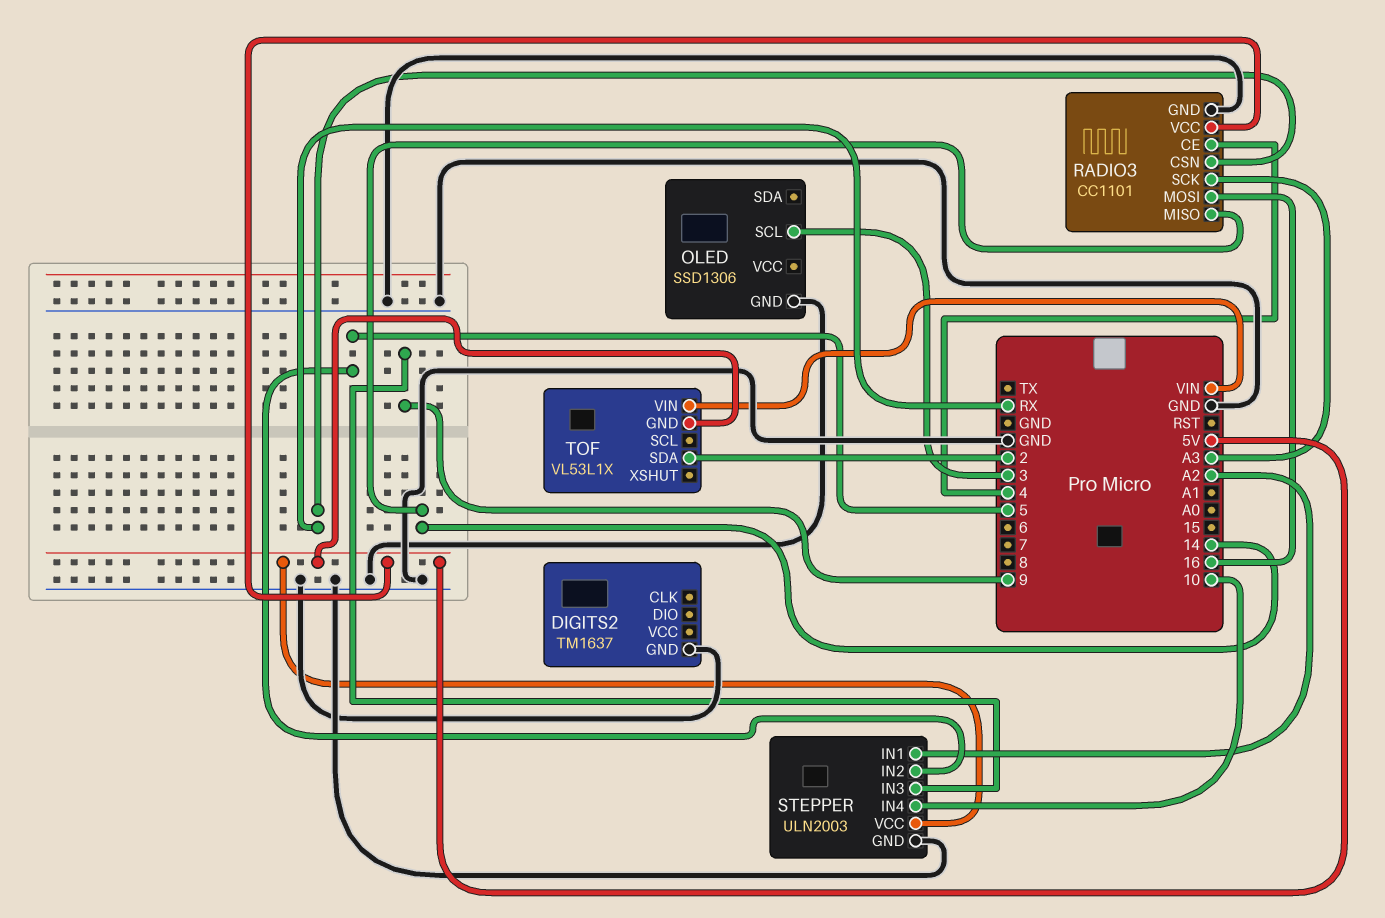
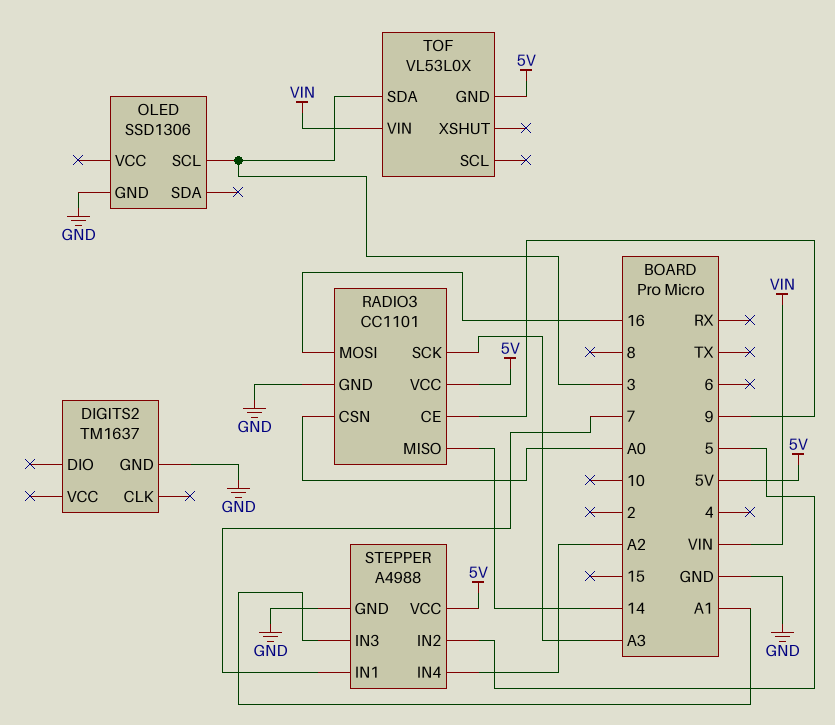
RADIO3 pin CE: 4 -> 9
RADIO3 pin CSN: RX -> A0
STEPPER: ULN2003 -> A4988
STEPPER pin IN1: A2 -> 7
STEPPER pin IN3: 9 -> A1
STEPPER pin IN4: 10 -> A2
TOF: VL53L1X -> VL53L0X
TOF pin SDA: 2 -> 3

